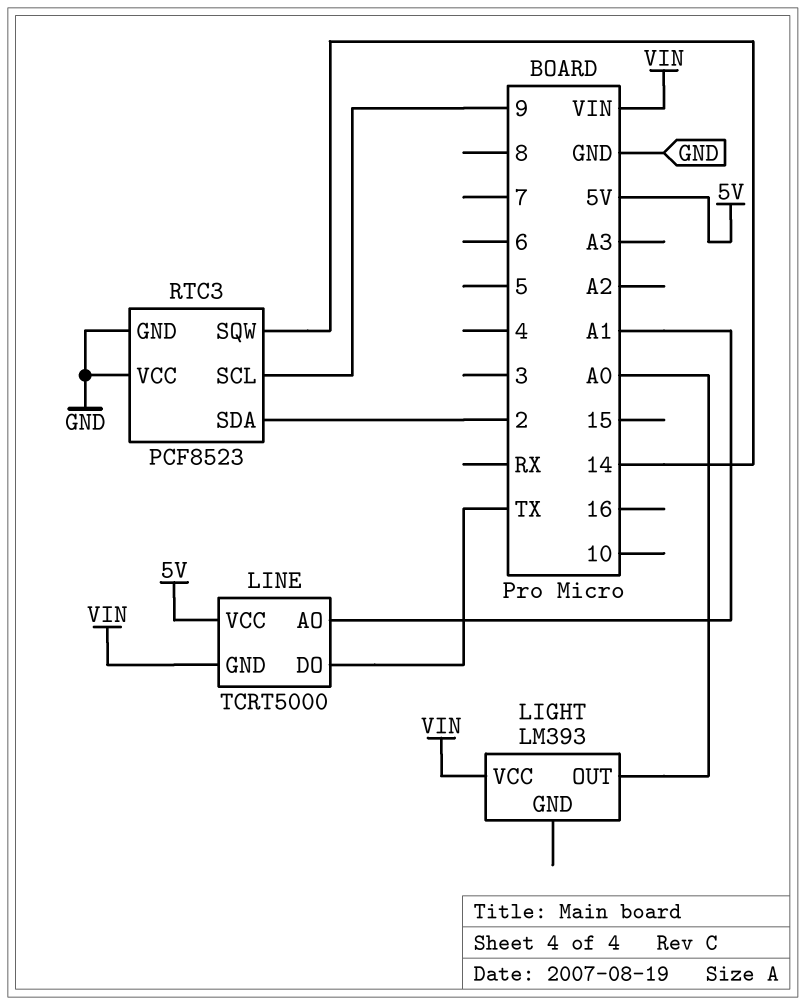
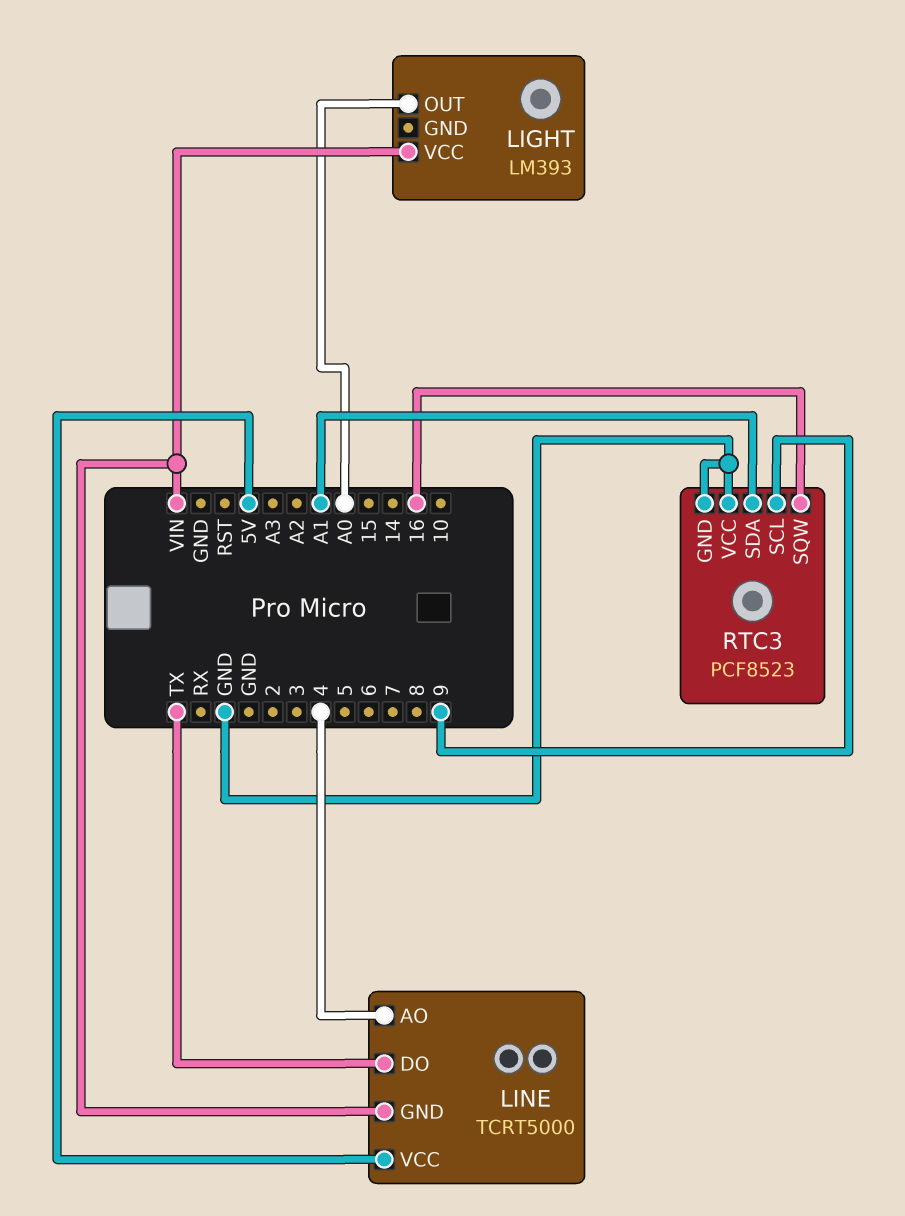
LINE pin AO: A1 -> 4
RTC3 pin SDA: 2 -> A1
RTC3 pin SQW: 14 -> 16

